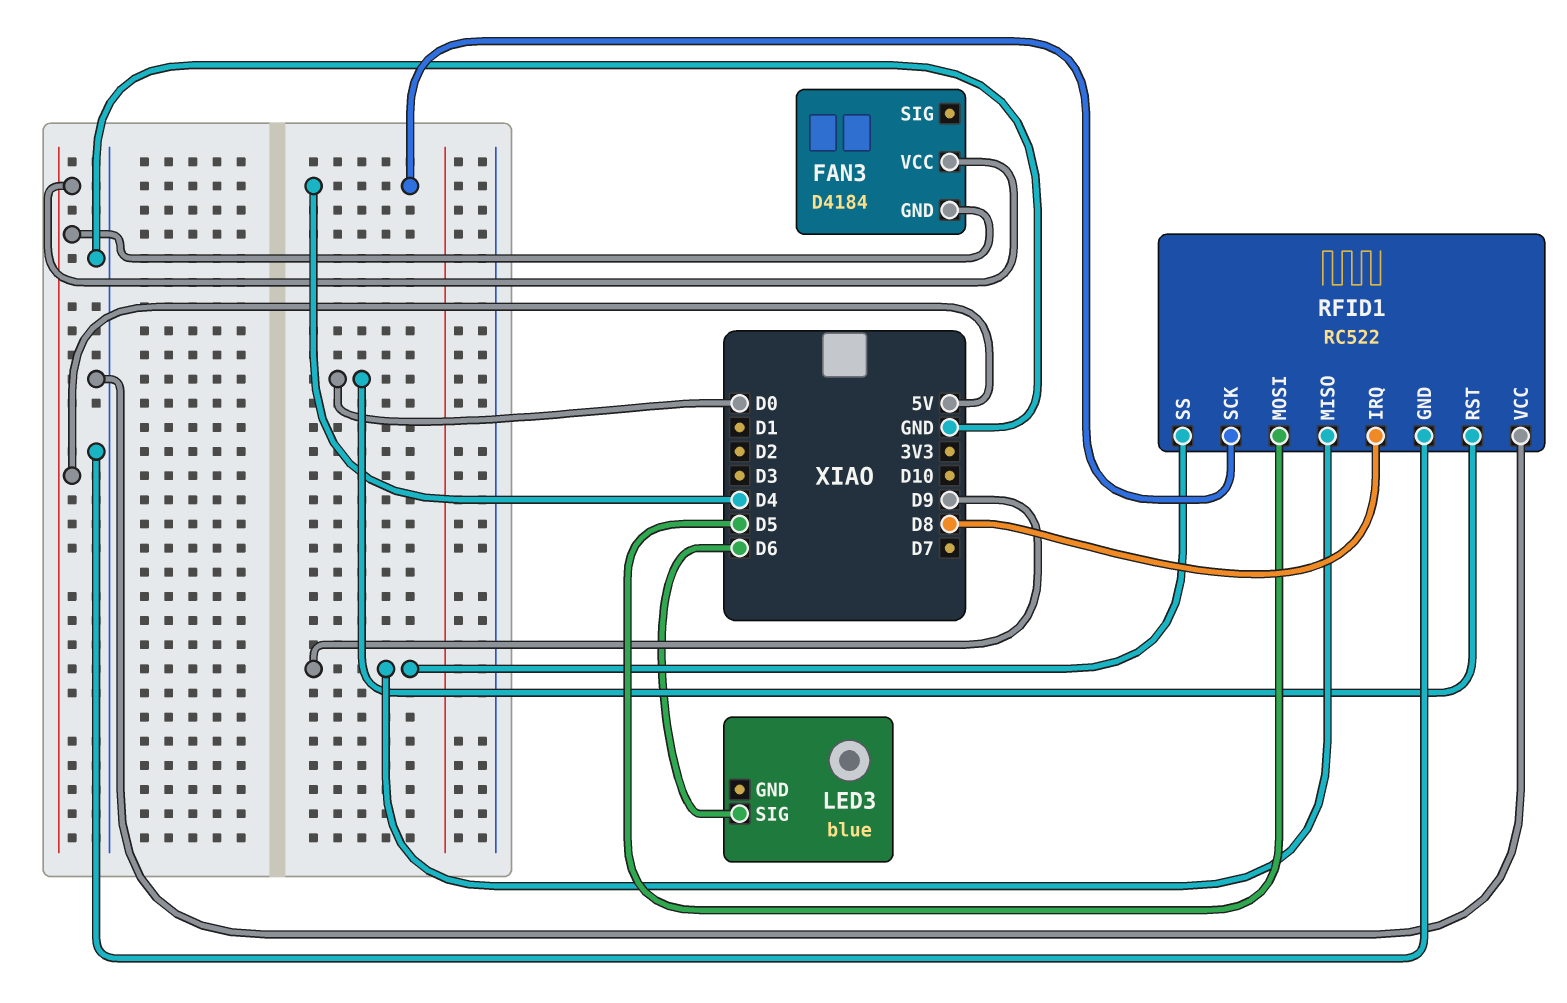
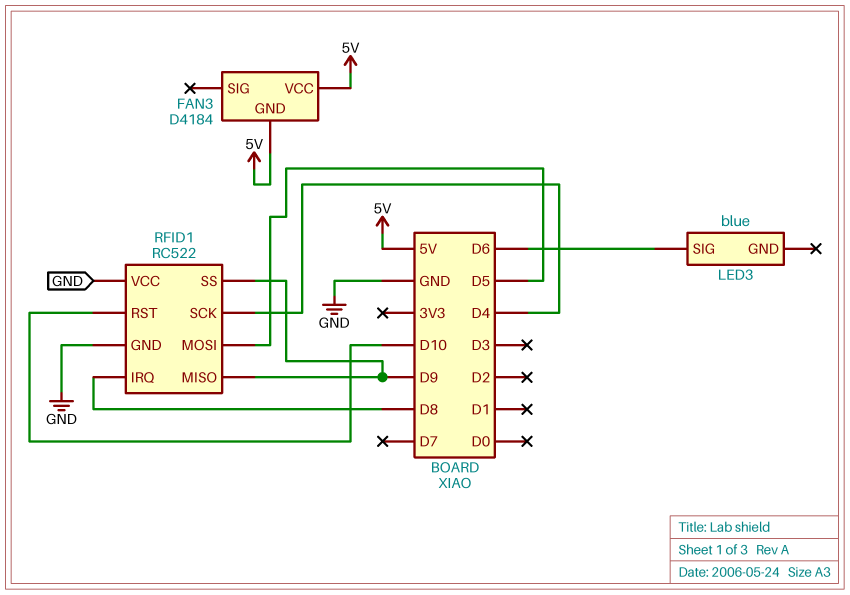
RFID1 pin RST: D0 -> D10

